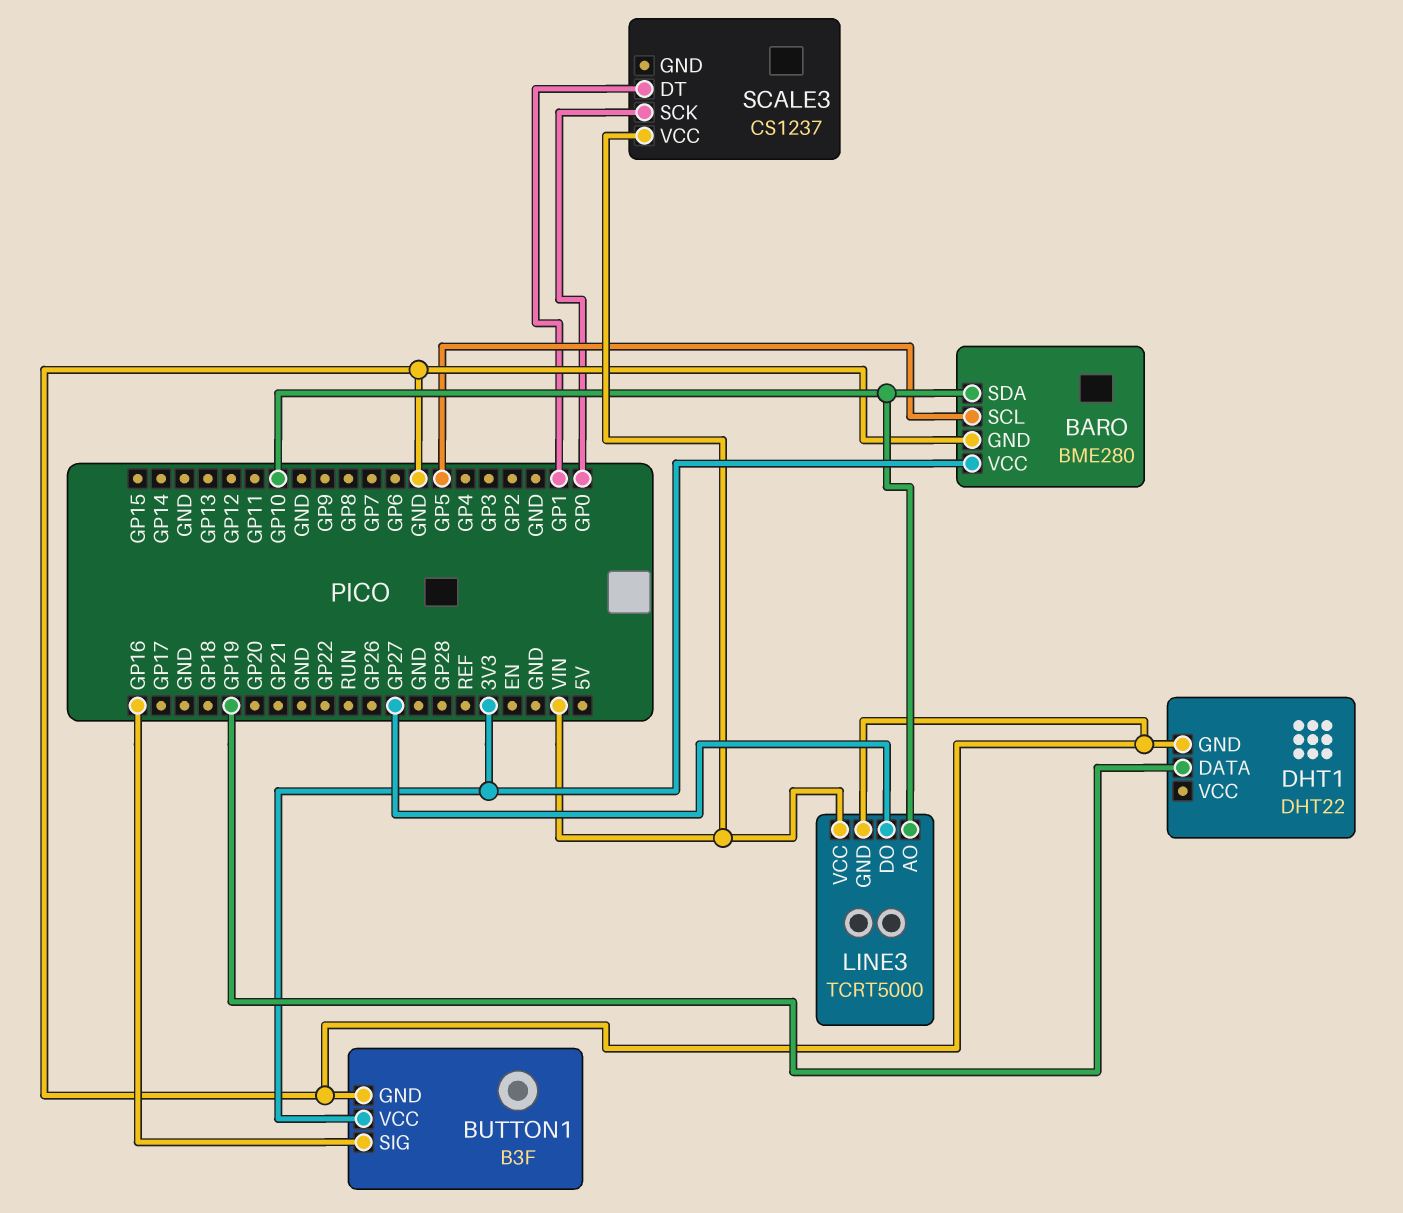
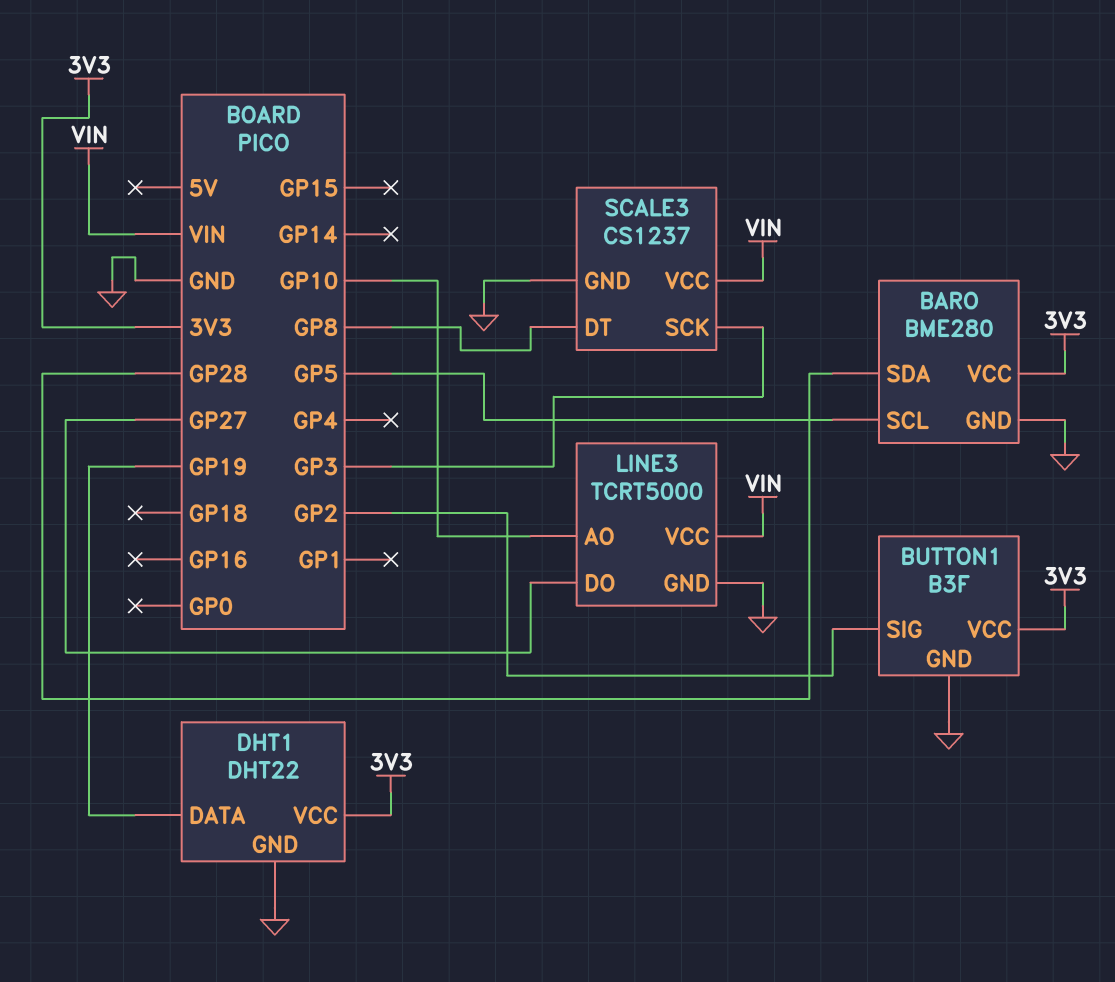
BARO pin SDA: GP10 -> GP28
BUTTON1 pin SIG: GP16 -> GP2
DHT1 pin VCC: none -> 3V3
SCALE3 pin DT: GP1 -> GP8
SCALE3 pin GND: none -> GND
SCALE3 pin SCK: GP0 -> GP3

